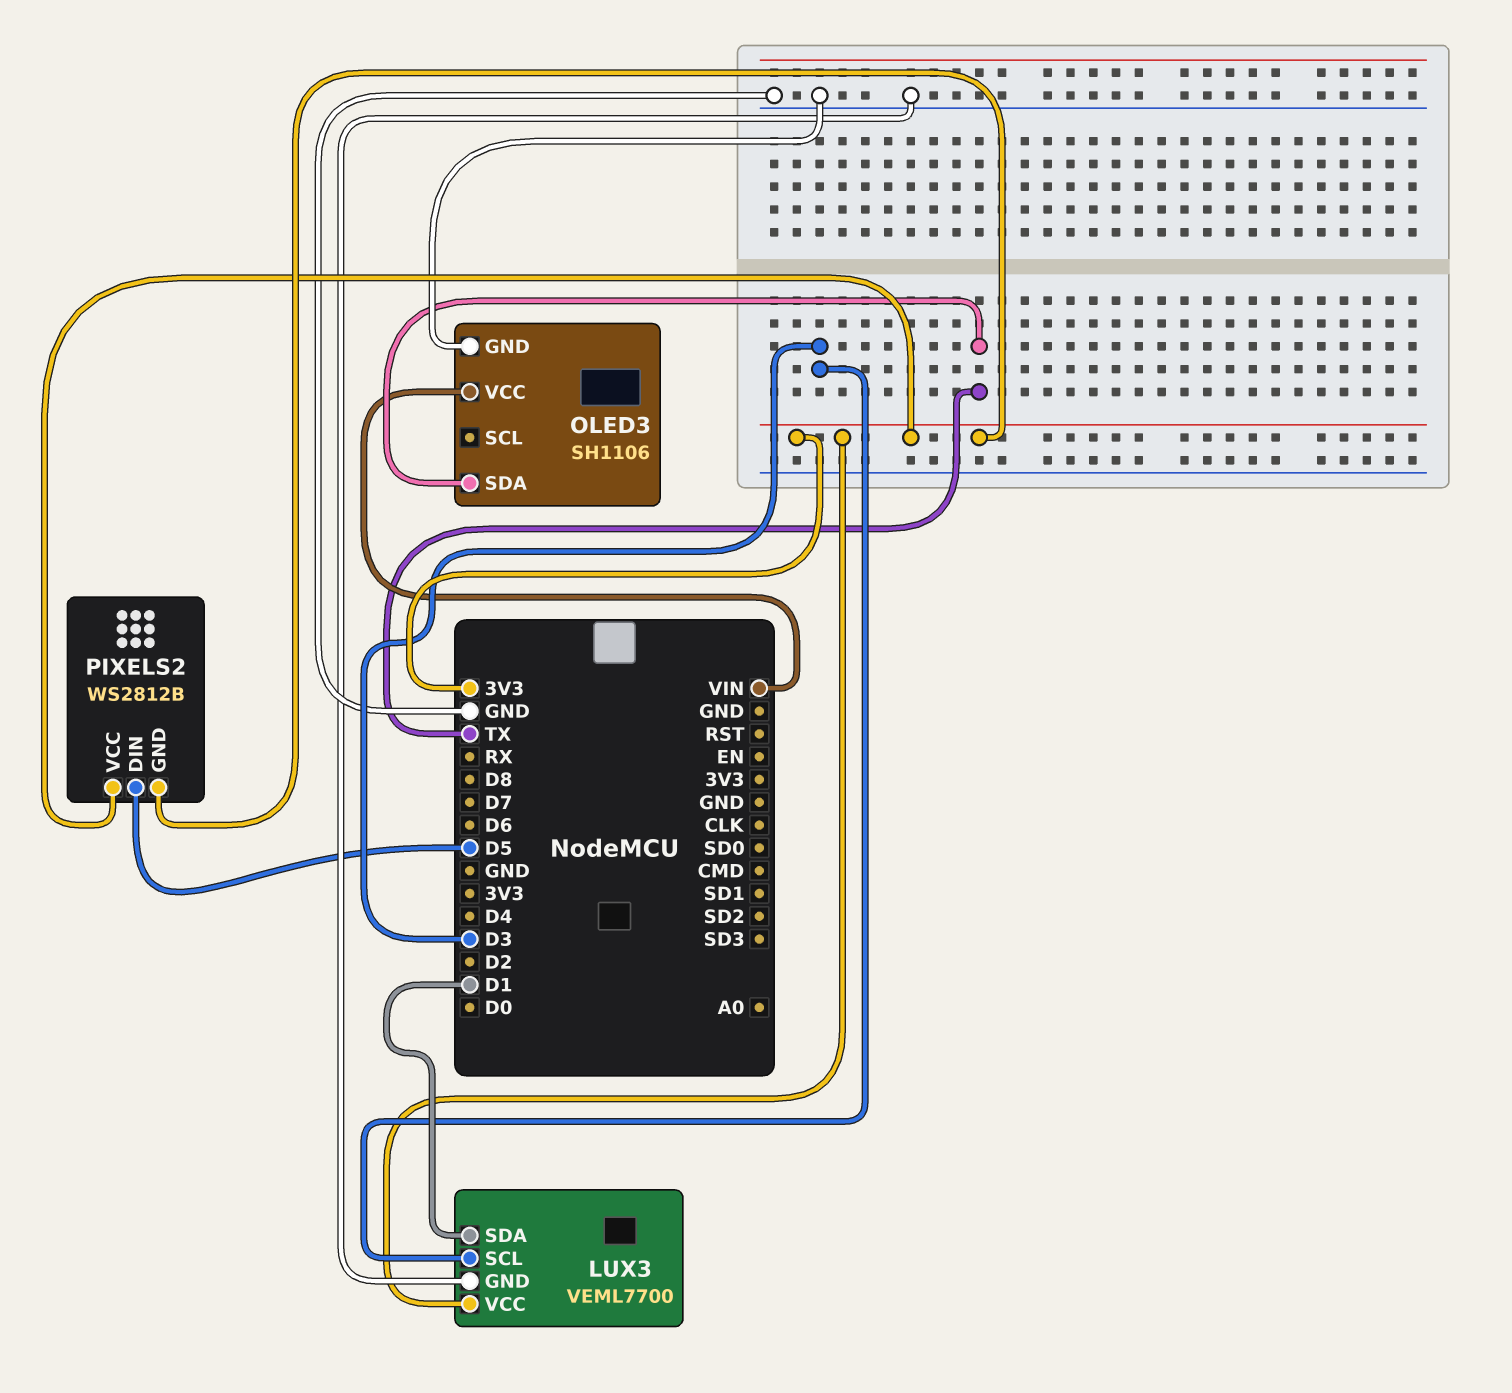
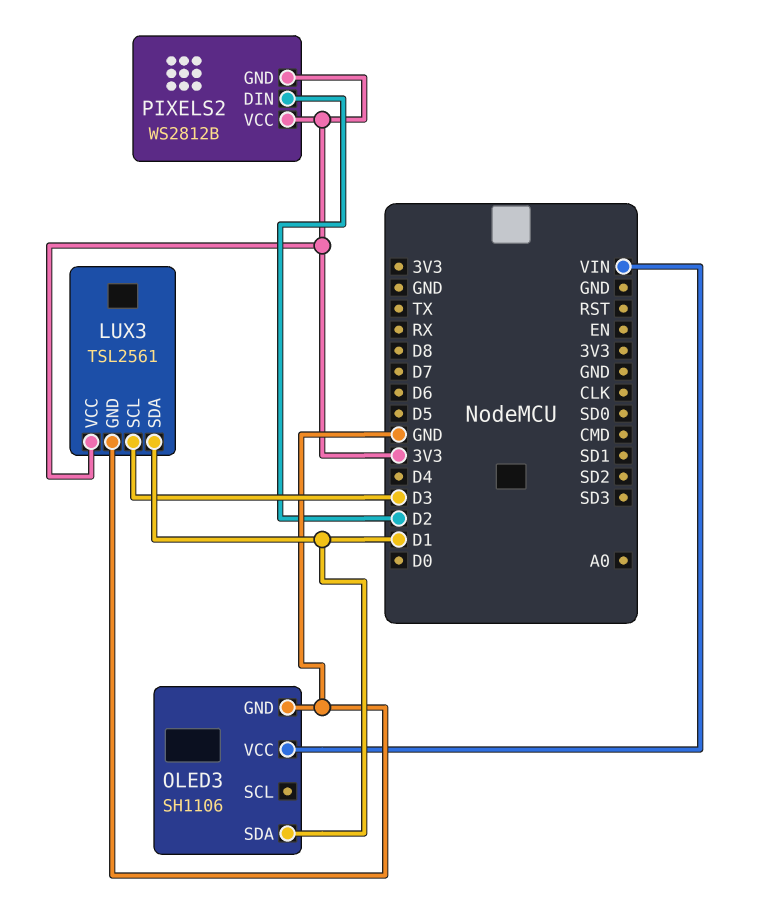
LUX3: VEML7700 -> TSL2561
OLED3 pin SDA: TX -> D1
PIXELS2 pin DIN: D5 -> D2

